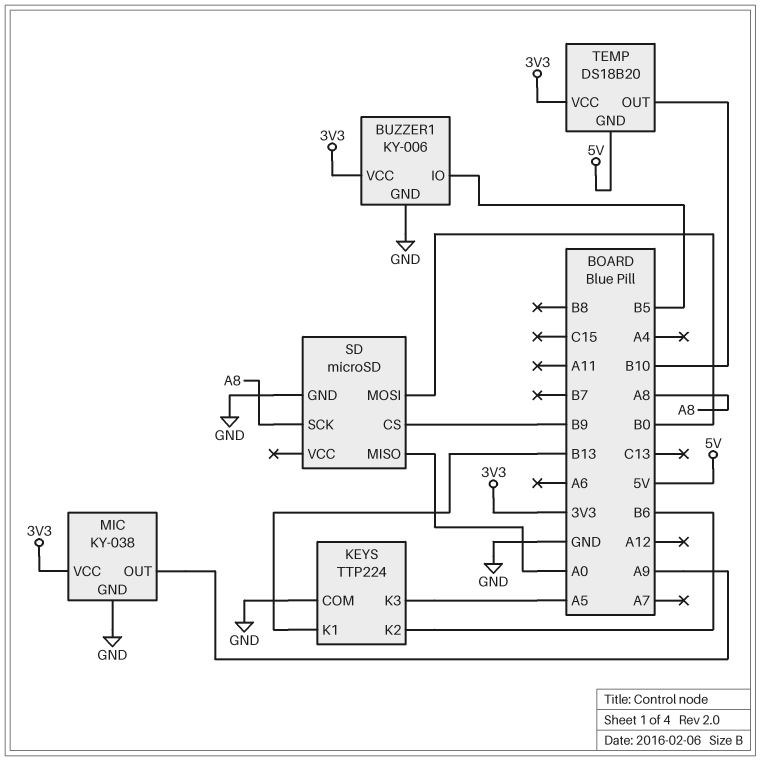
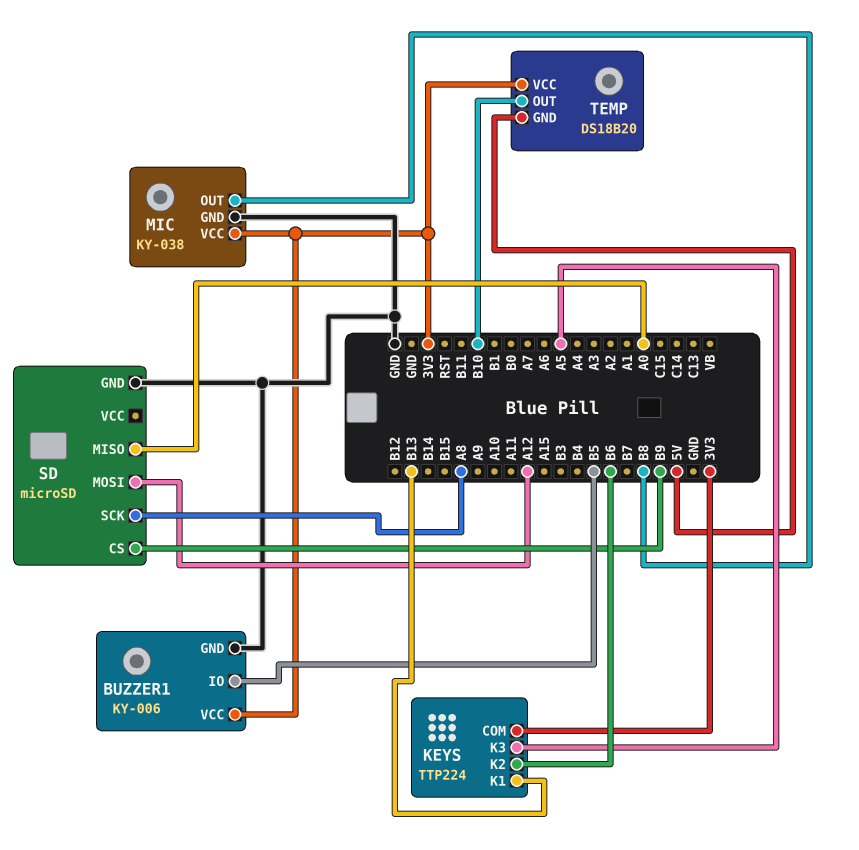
KEYS pin COM: GND -> 3V3
MIC pin OUT: A9 -> B8
SD pin MOSI: B0 -> A12

